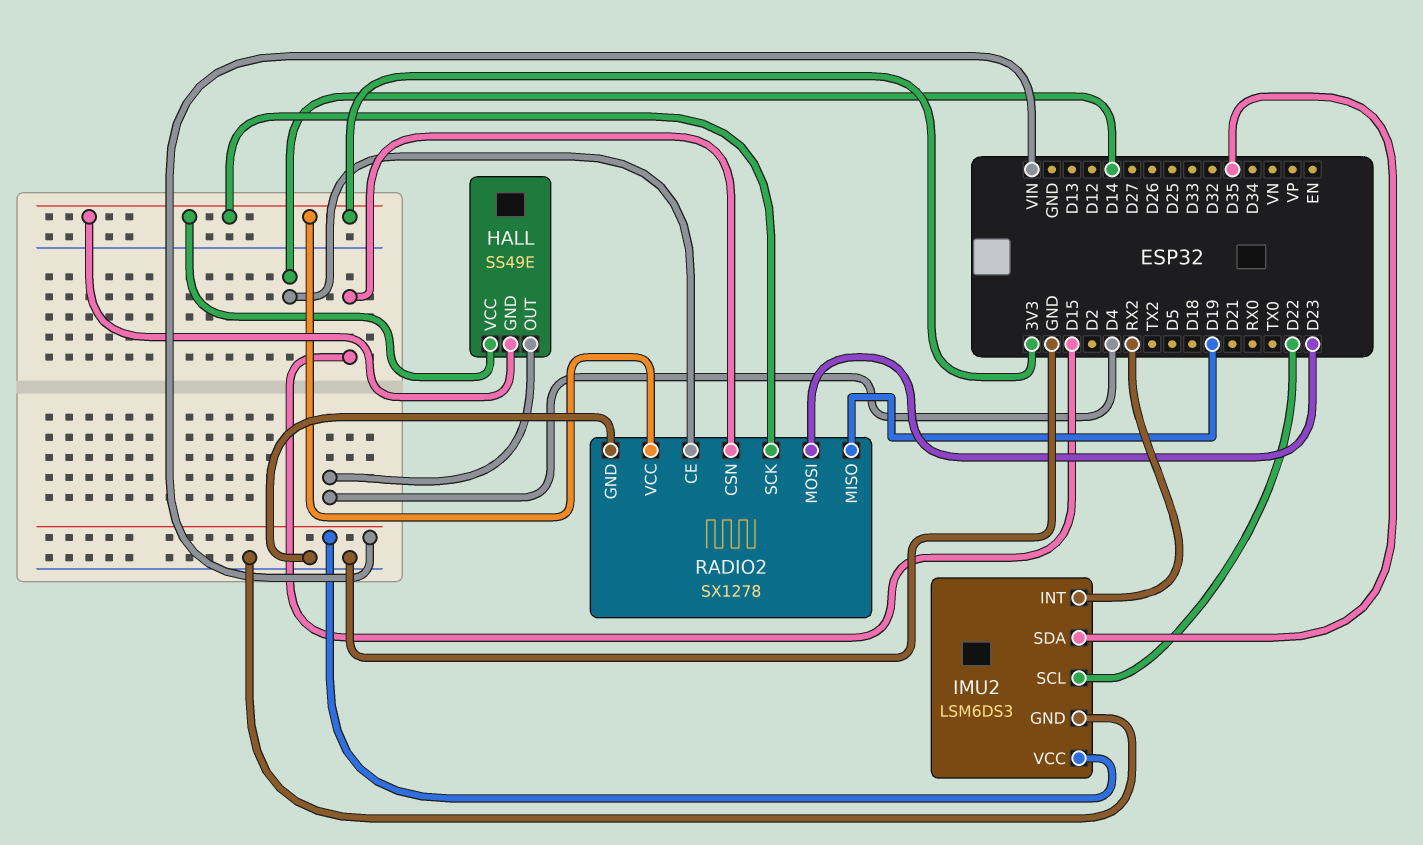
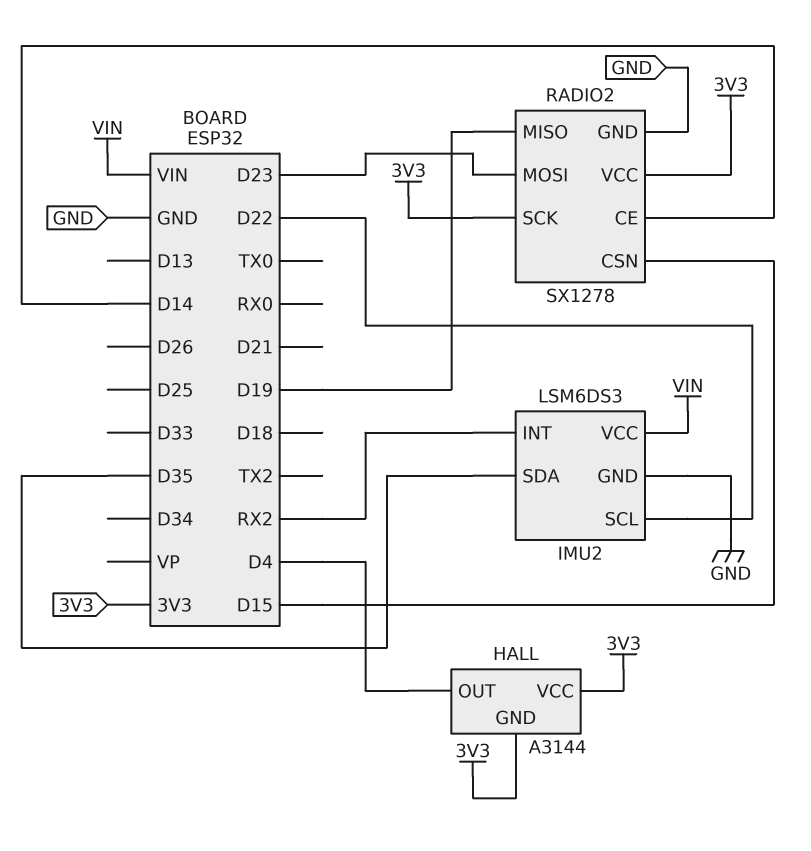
HALL: SS49E -> A3144

